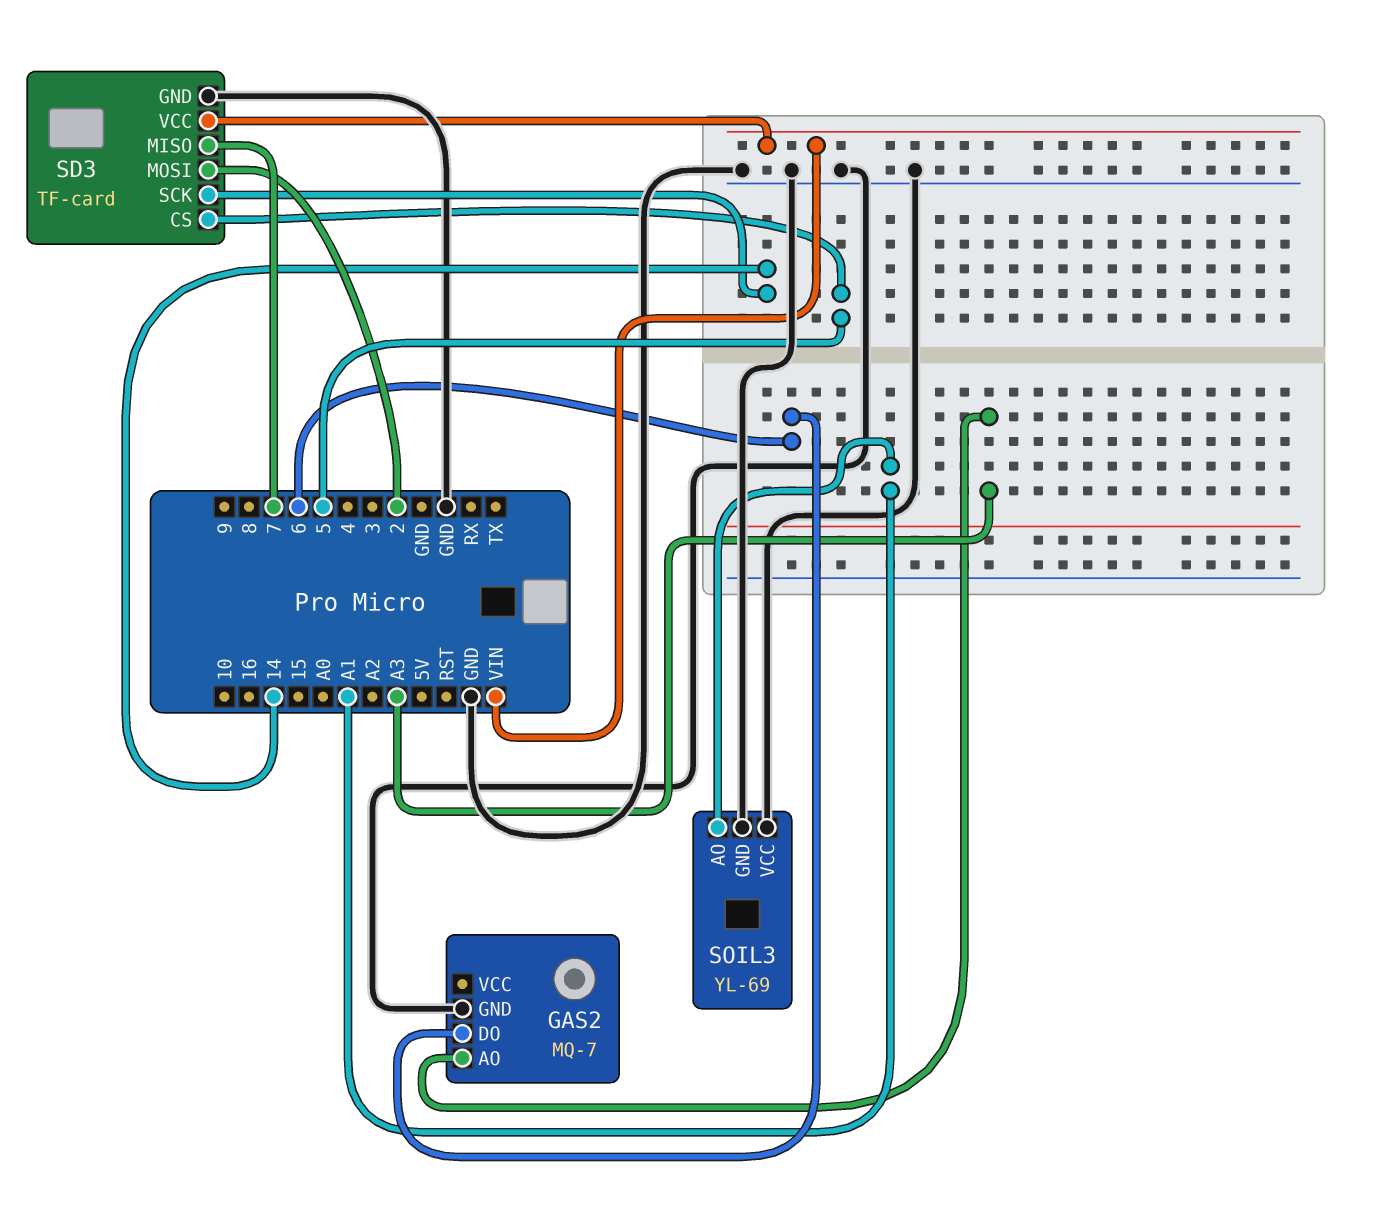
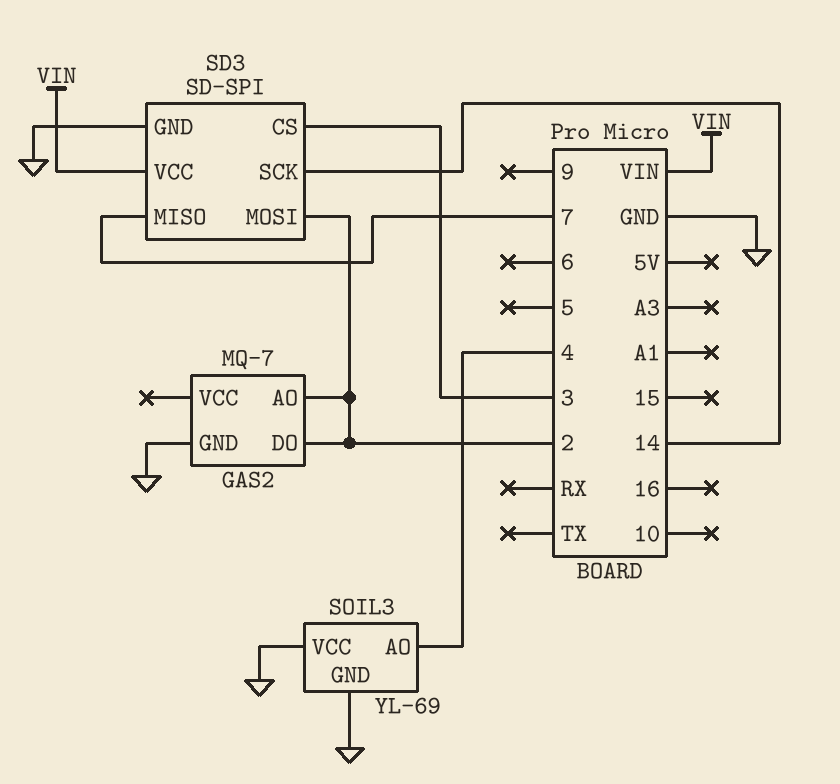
GAS2 pin AO: A3 -> 2
GAS2 pin DO: 6 -> 2
SD3: TF-card -> SD-SPI
SD3 pin CS: 5 -> 3
SOIL3 pin AO: A1 -> 4

